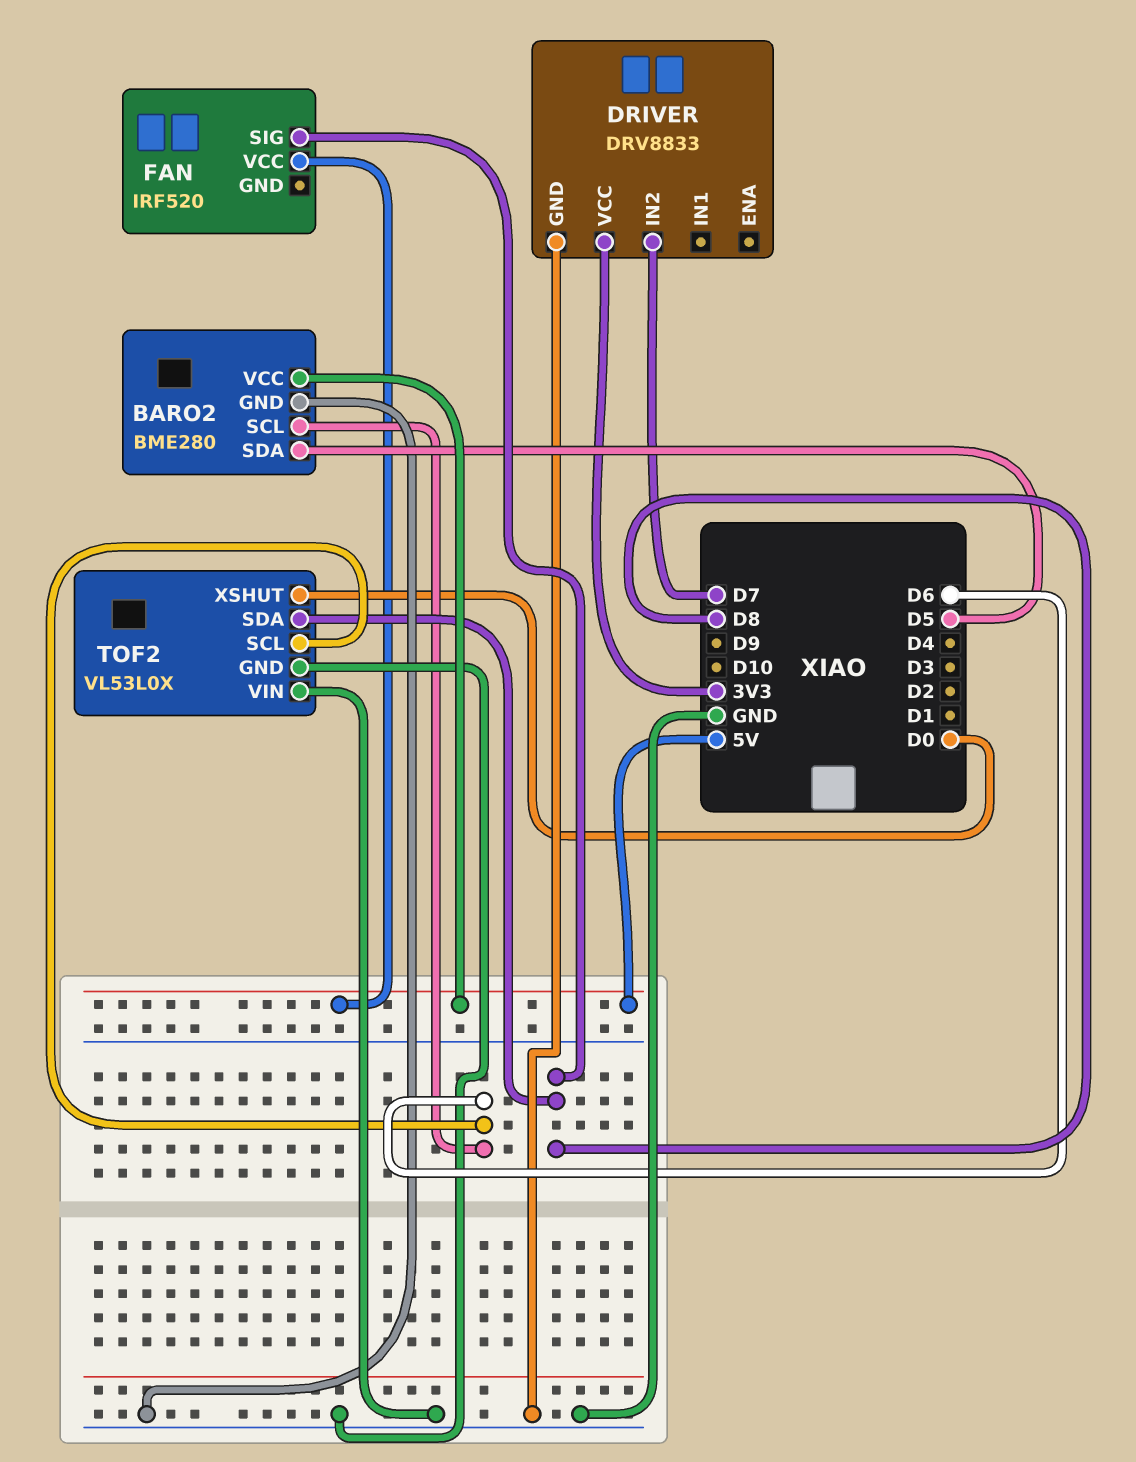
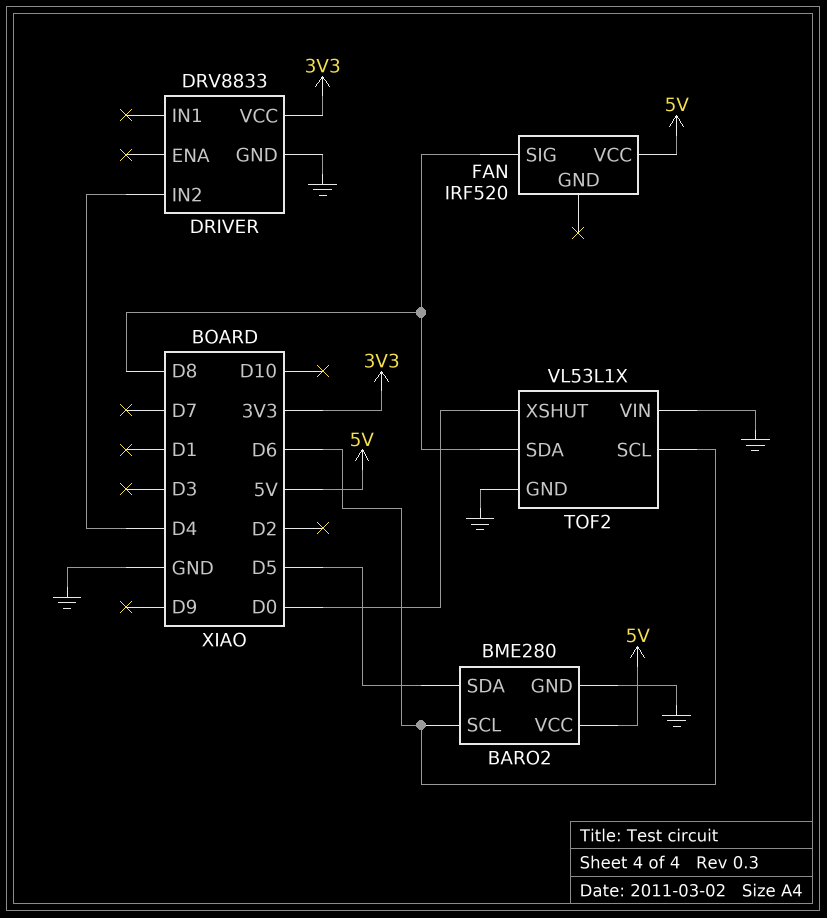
DRIVER pin IN2: D7 -> D4
TOF2: VL53L0X -> VL53L1X

